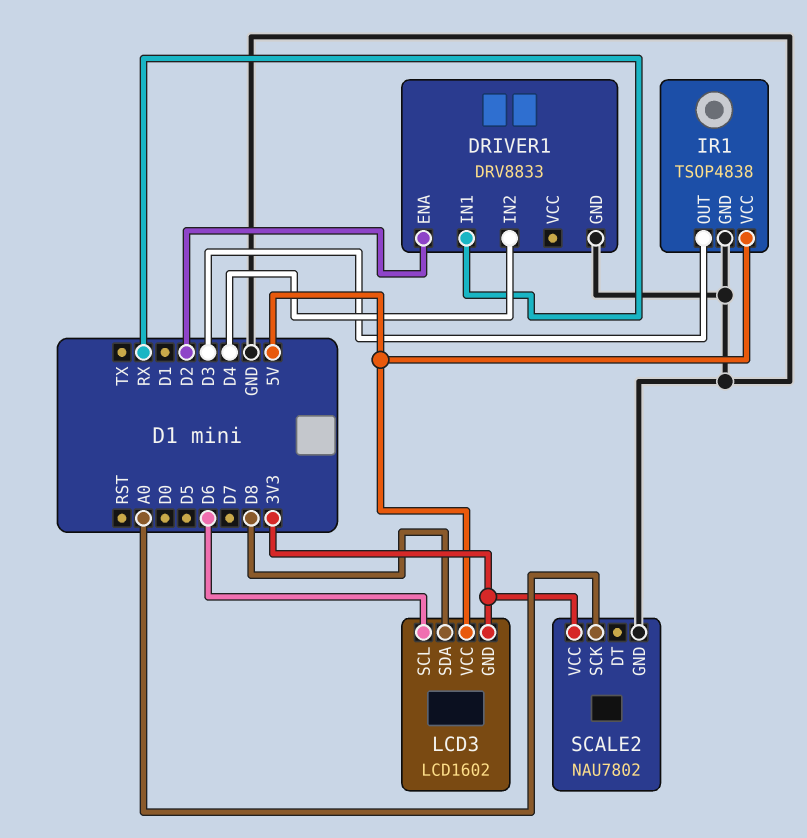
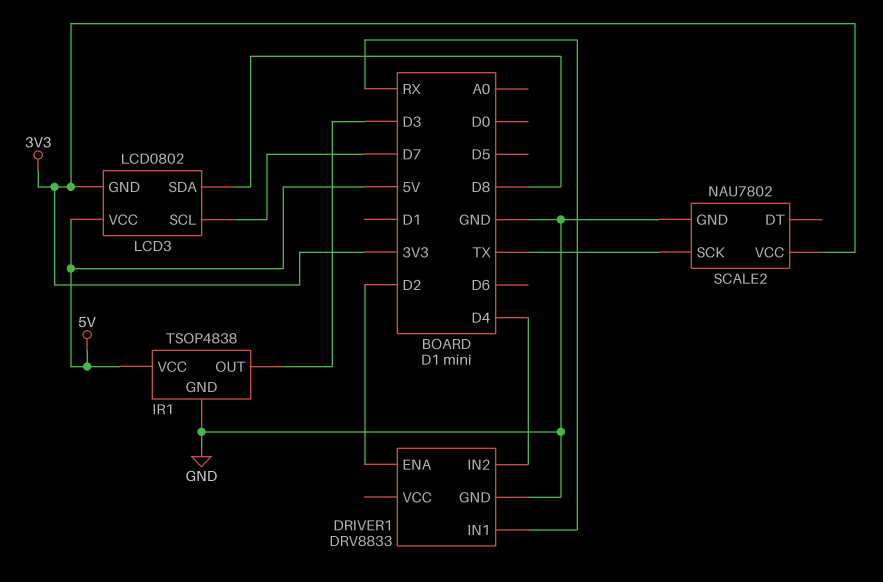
LCD3: LCD1602 -> LCD0802
LCD3 pin SCL: D6 -> D7
SCALE2 pin SCK: A0 -> TX

